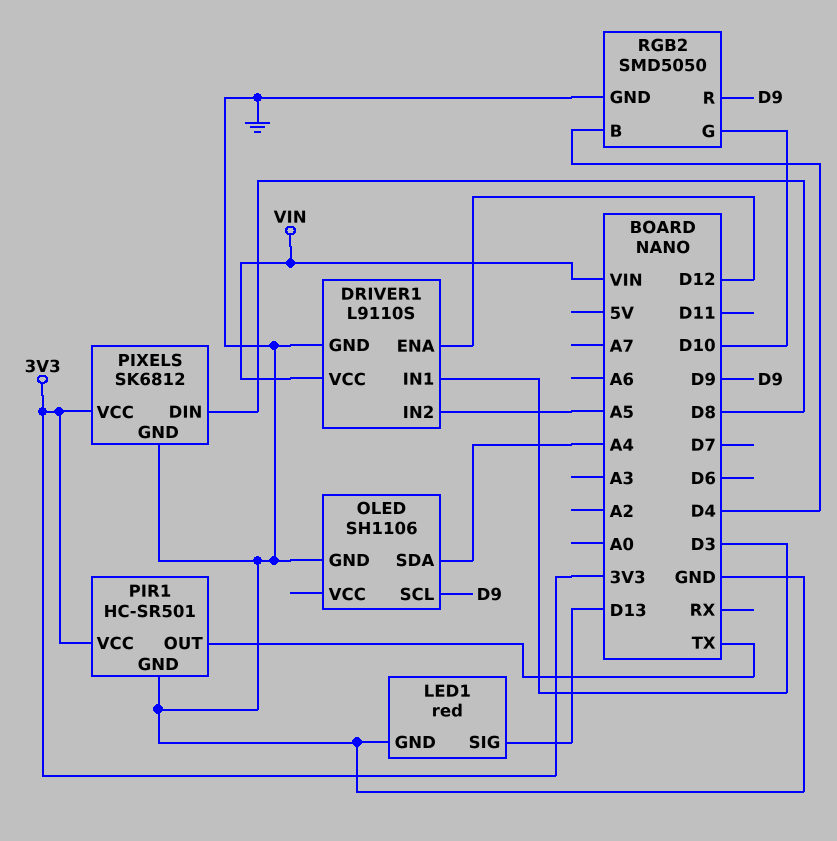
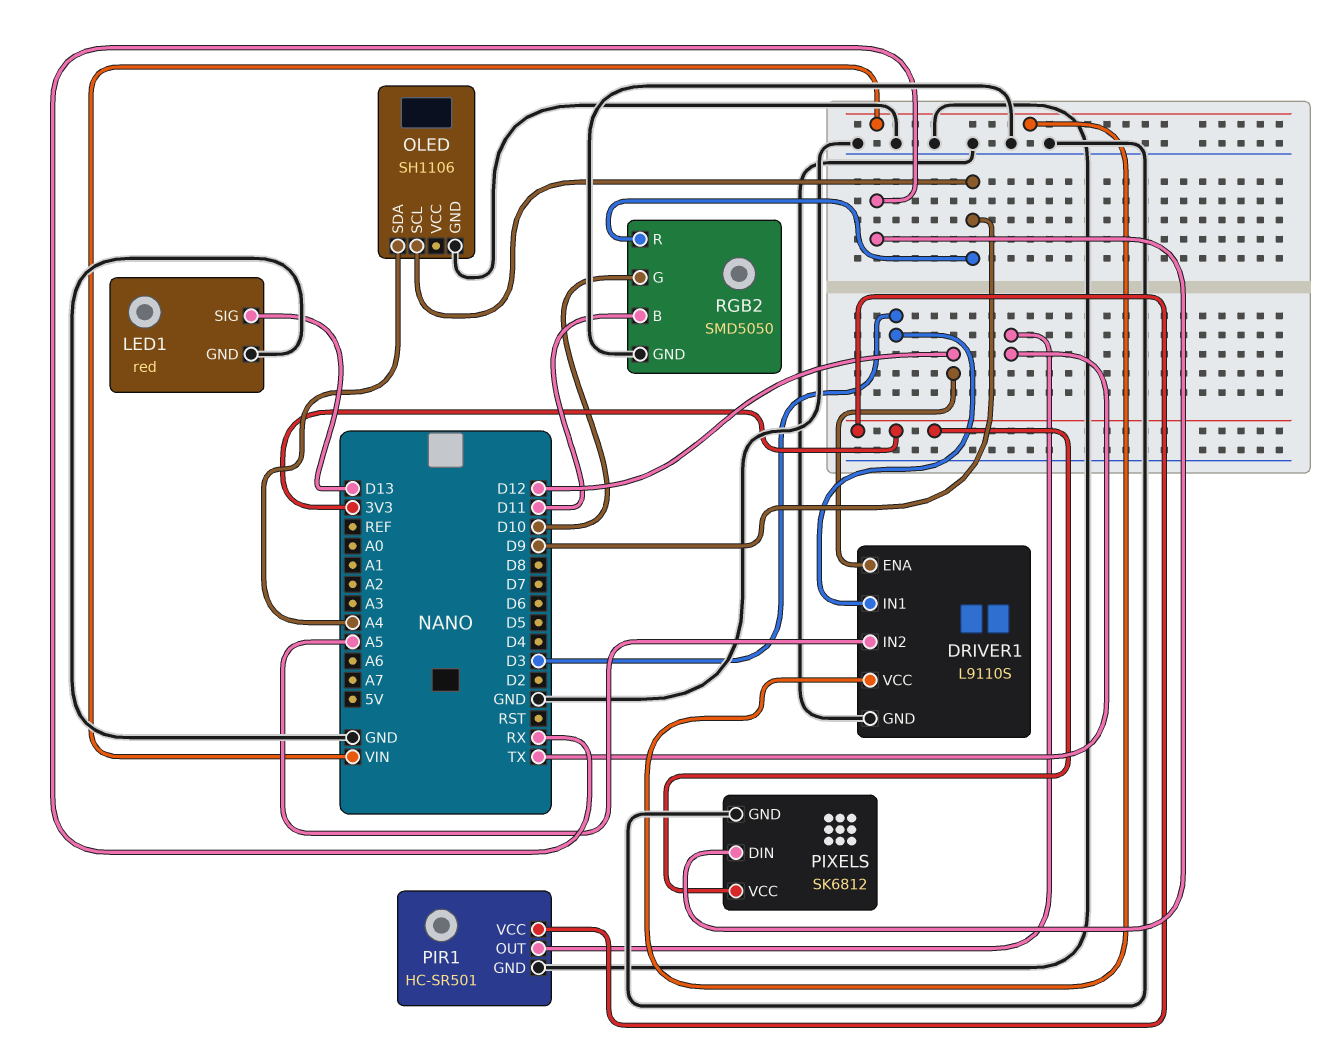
PIXELS pin DIN: D8 -> RX
RGB2 pin B: D4 -> D11

